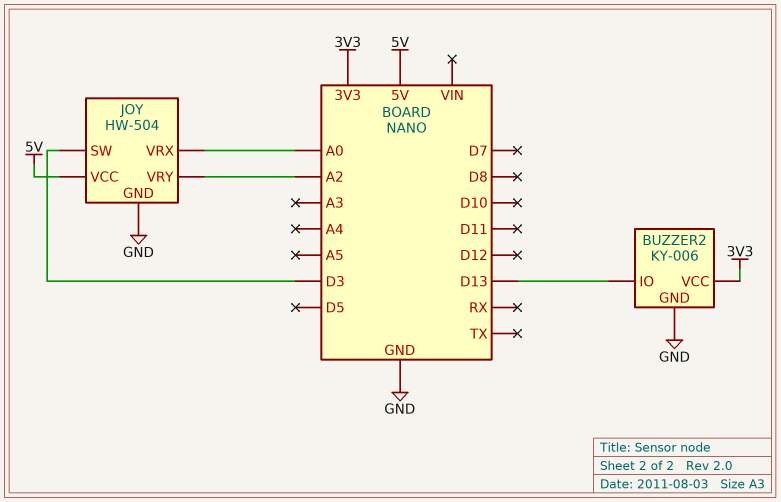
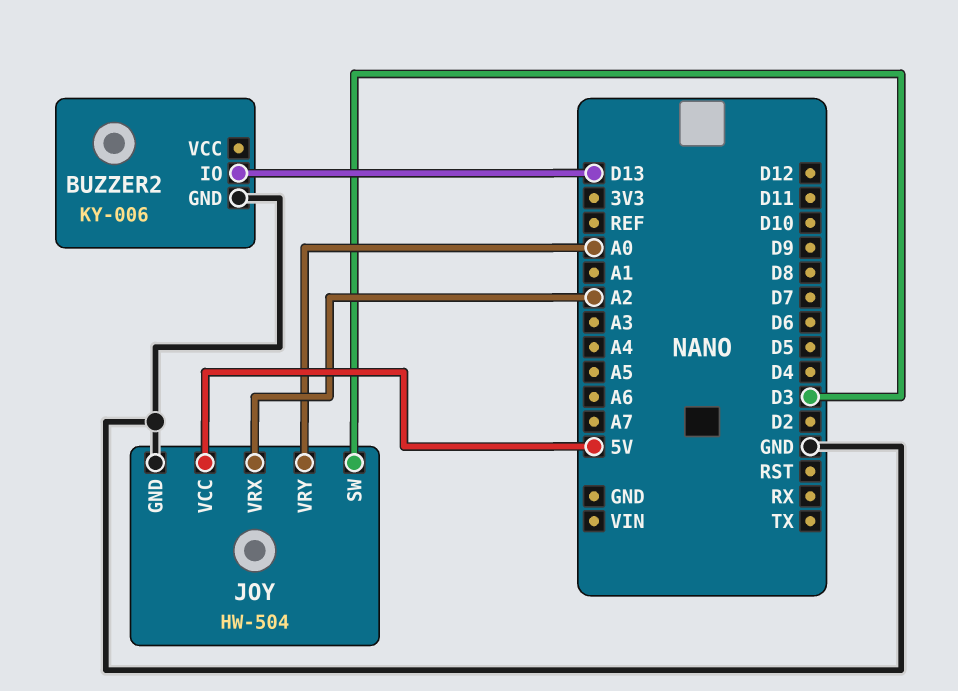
BUZZER2 pin VCC: 3V3 -> none
JOY pin VRX: A0 -> A2
JOY pin VRY: A2 -> A0

